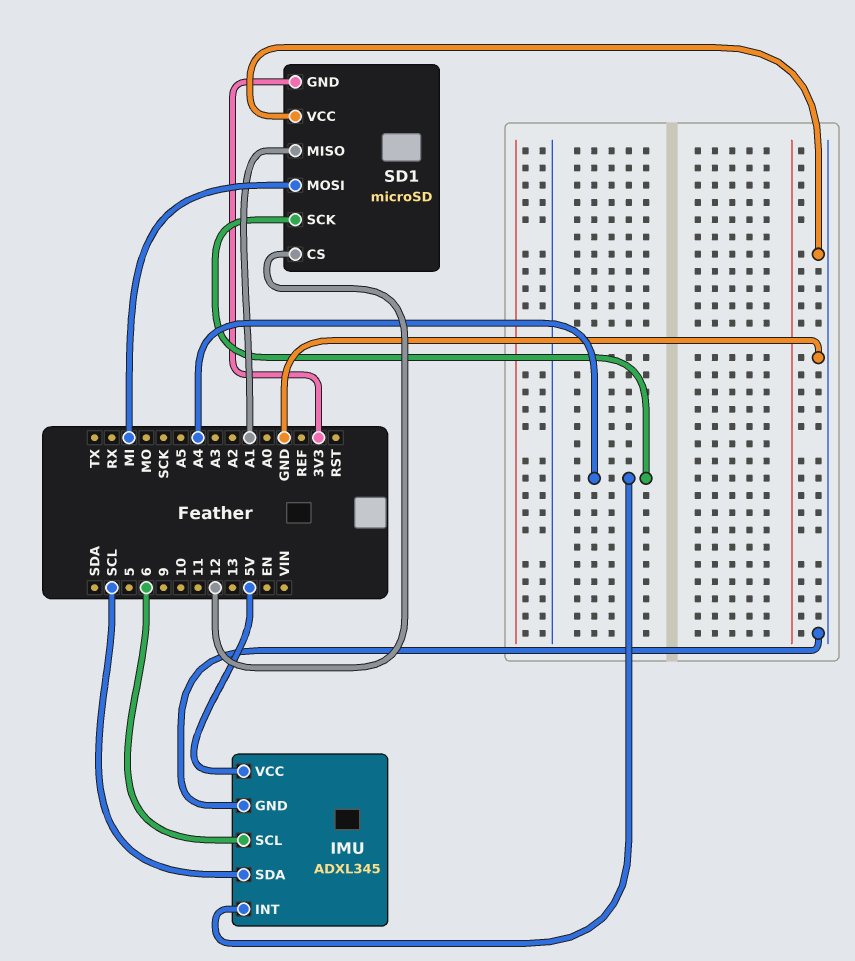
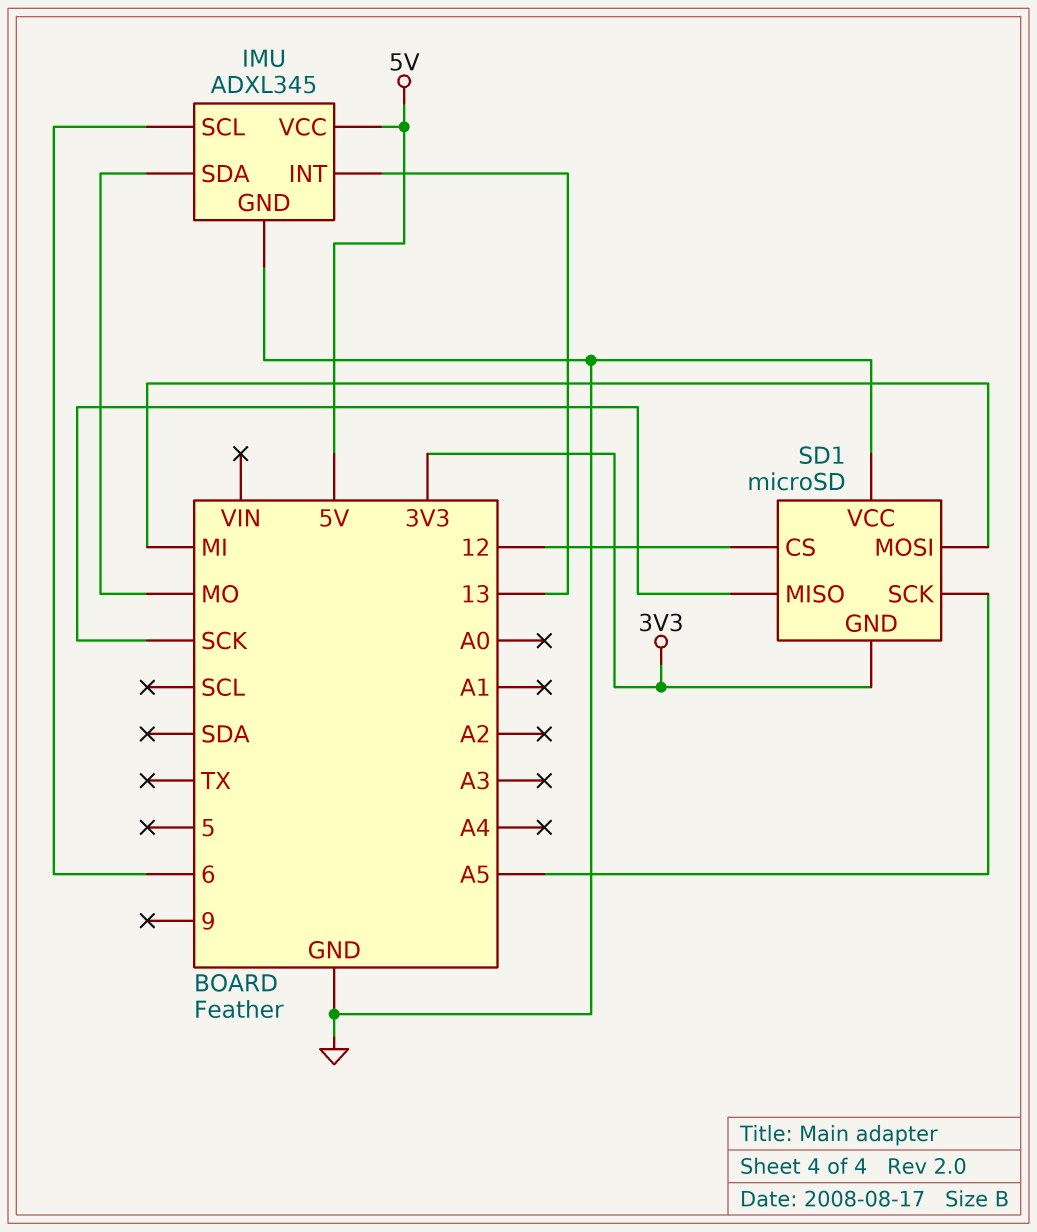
IMU pin INT: A4 -> 13
IMU pin SDA: SCL -> MO
SD1 pin MISO: A1 -> SCK
SD1 pin SCK: A4 -> A5

